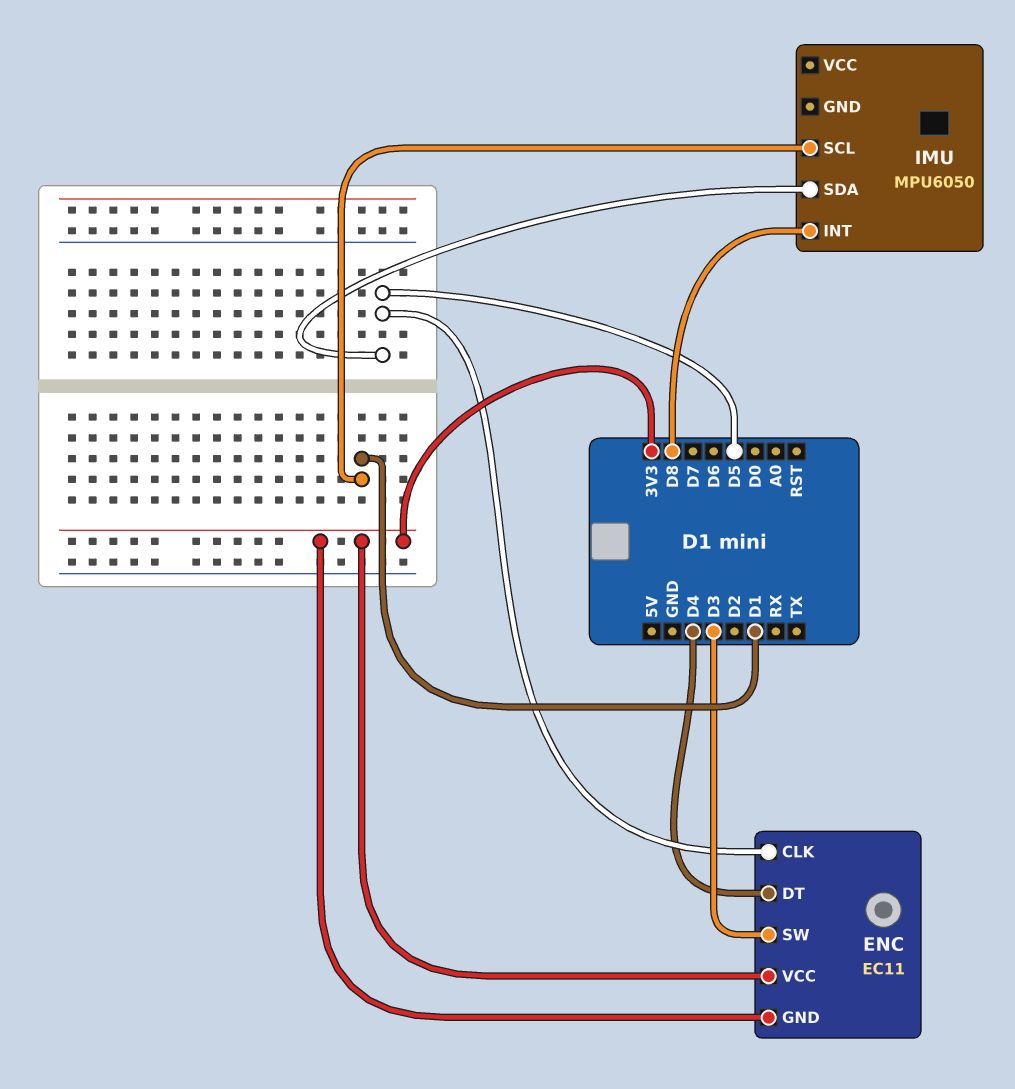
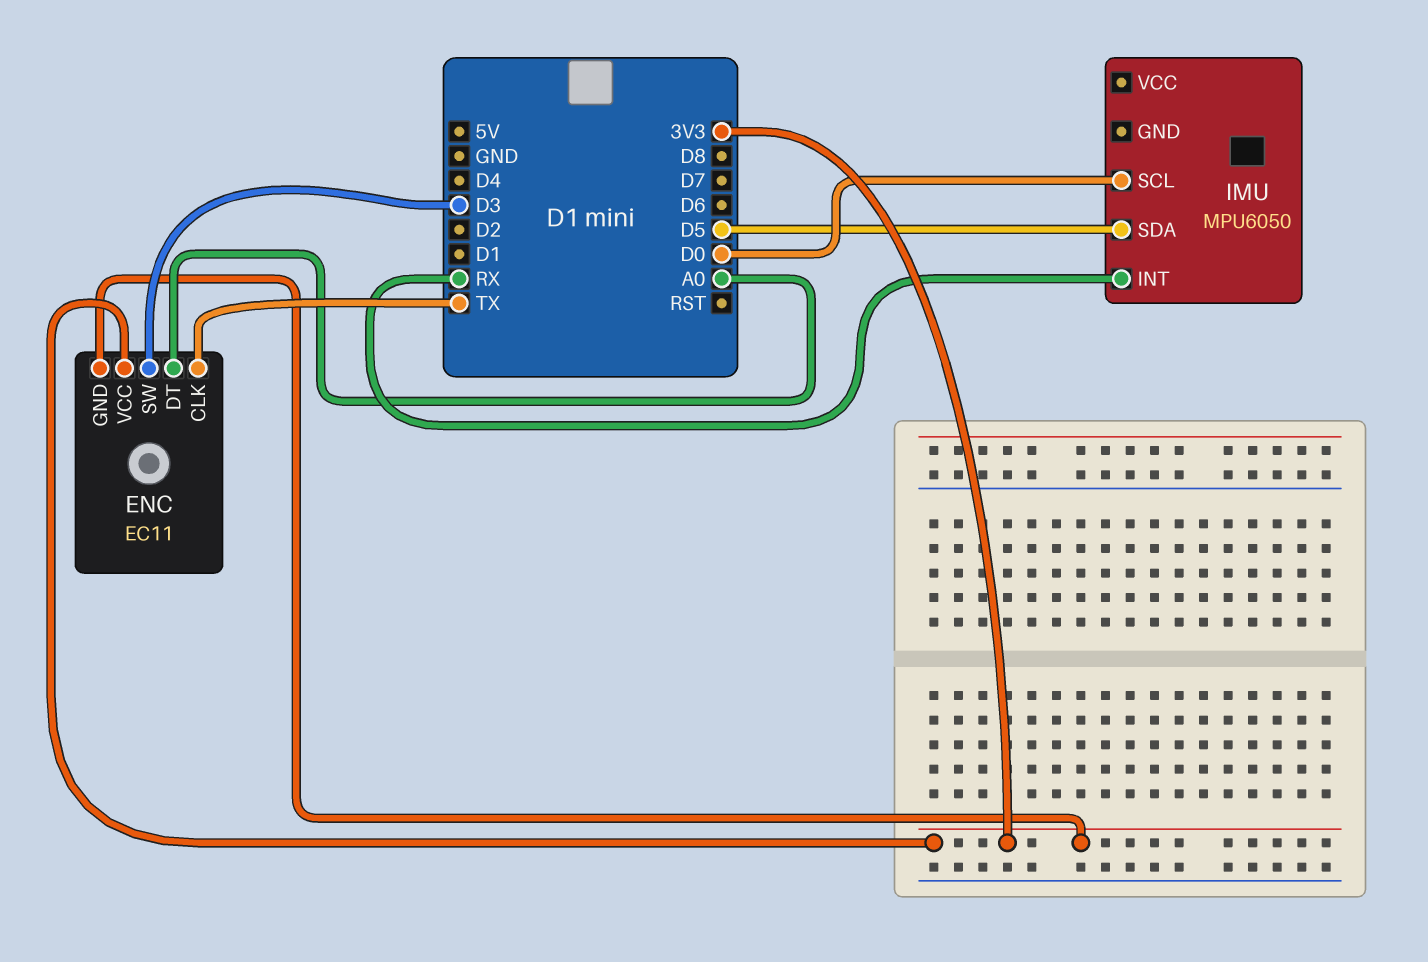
ENC pin CLK: D5 -> TX
ENC pin DT: D4 -> A0
IMU pin INT: D8 -> RX
IMU pin SCL: D1 -> D0

